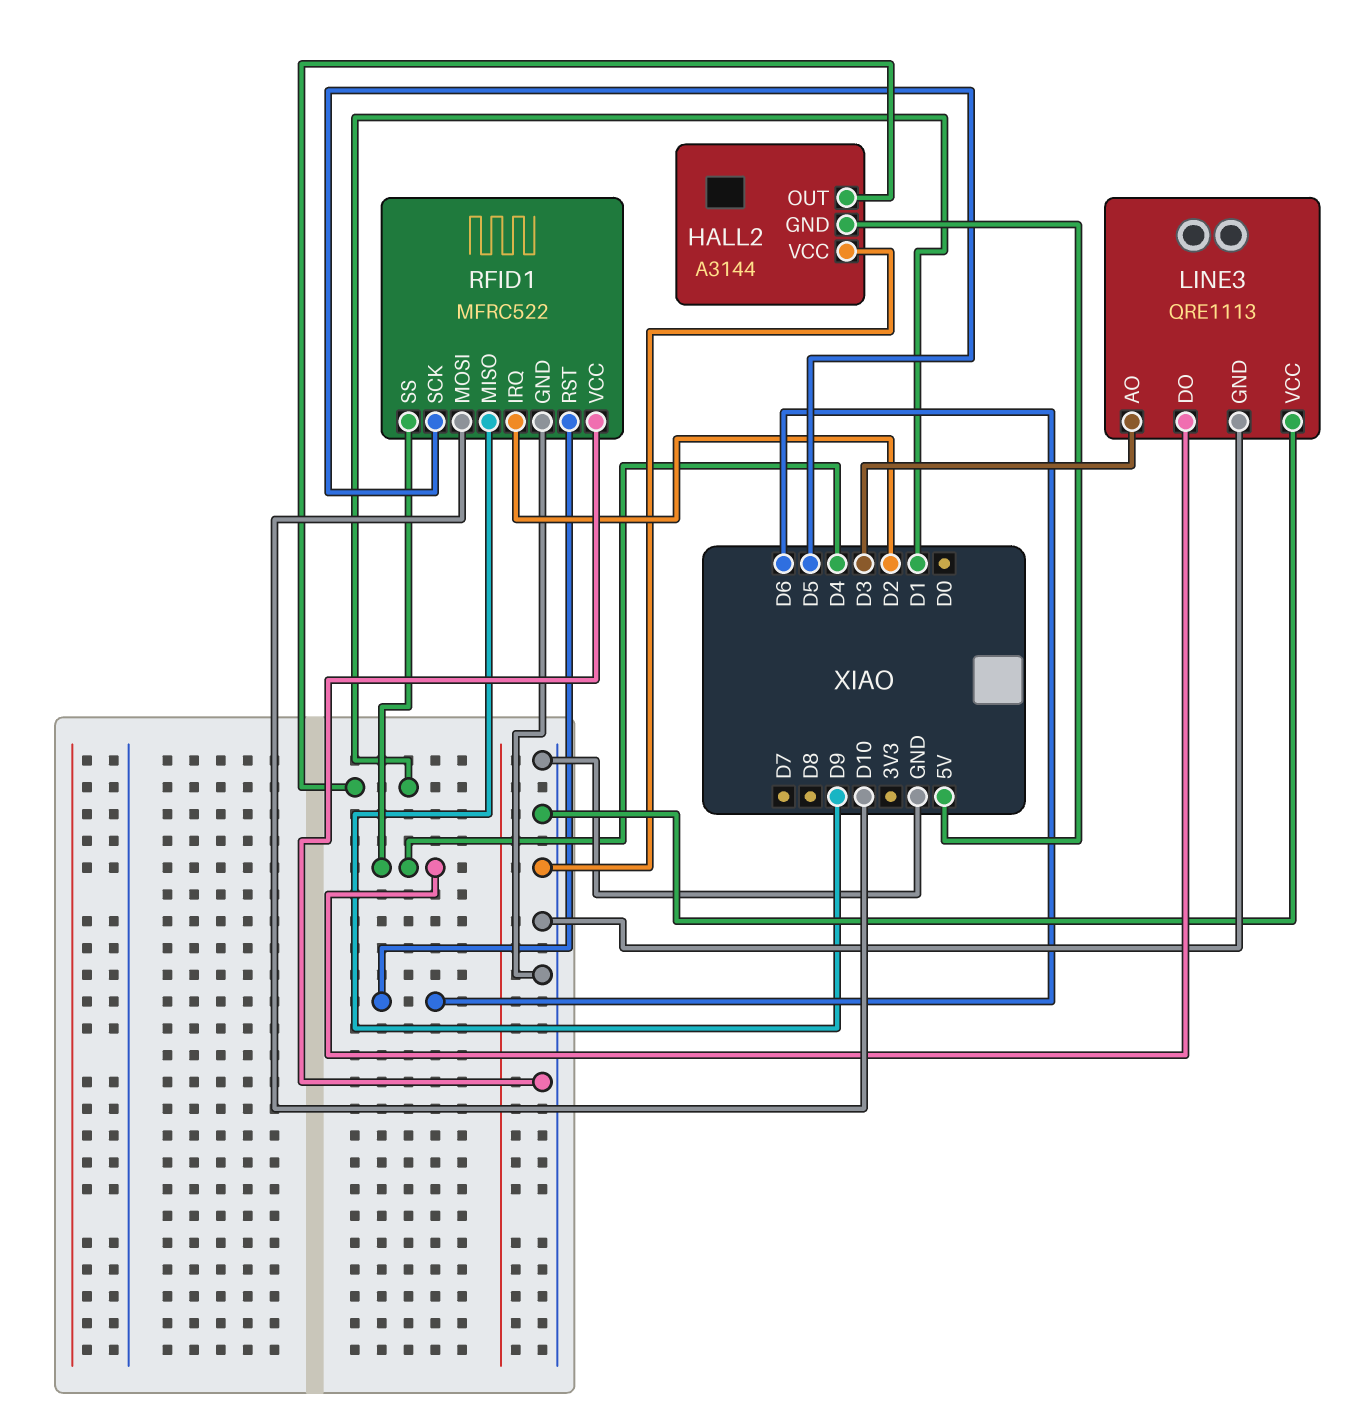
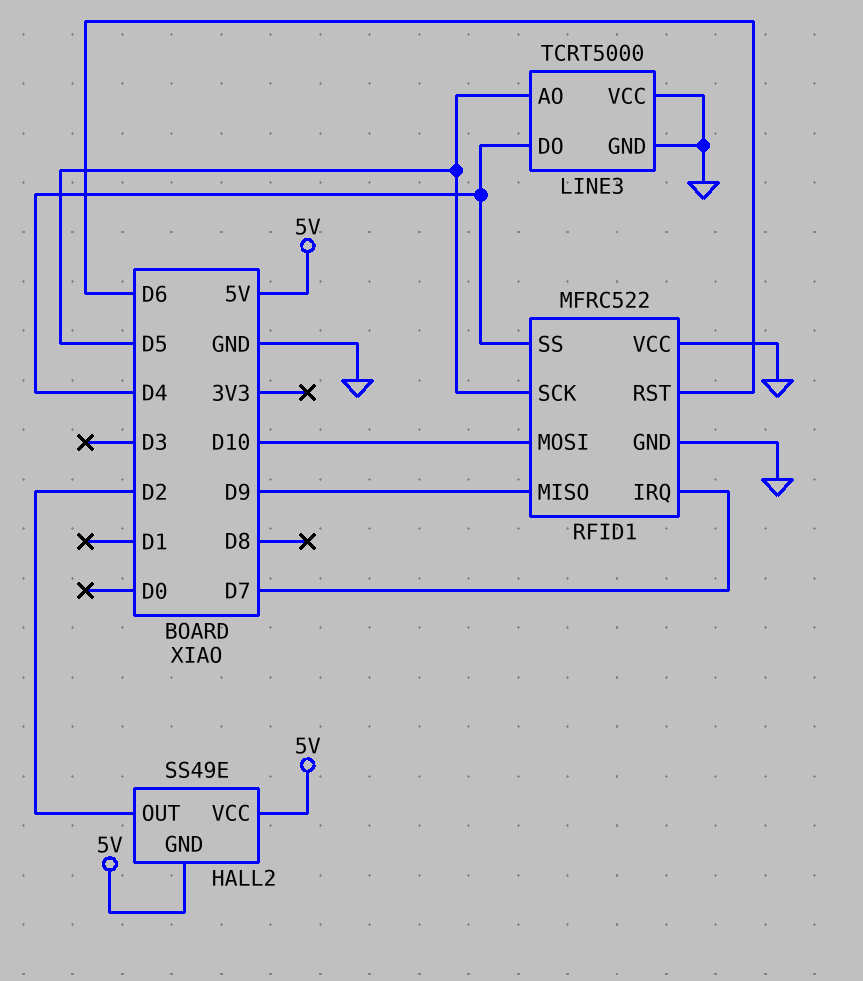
HALL2: A3144 -> SS49E
HALL2 pin OUT: D1 -> D2
HALL2 pin VCC: GND -> 5V
LINE3: QRE1113 -> TCRT5000
LINE3 pin AO: D3 -> D5
RFID1 pin IRQ: D2 -> D7

